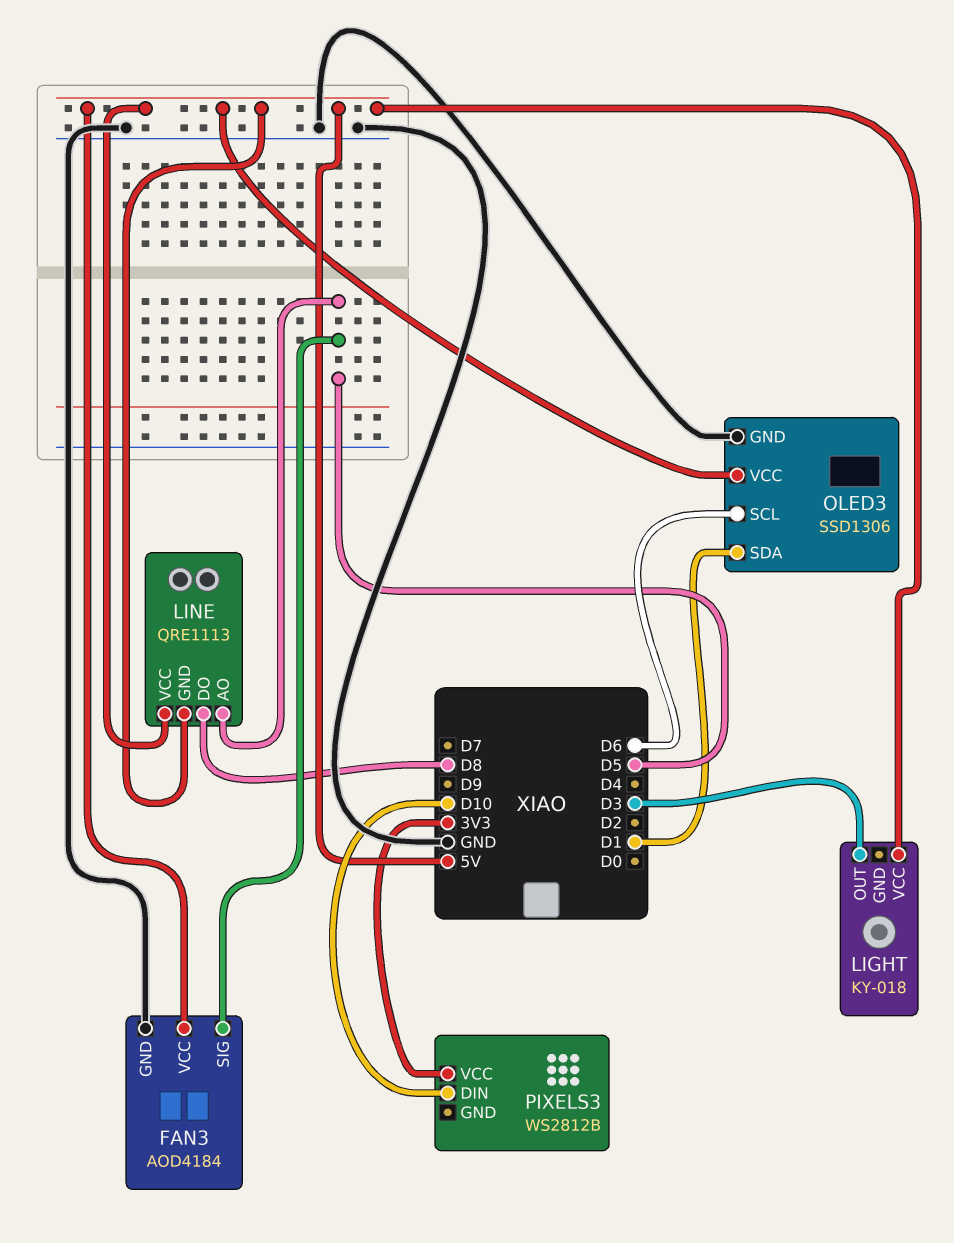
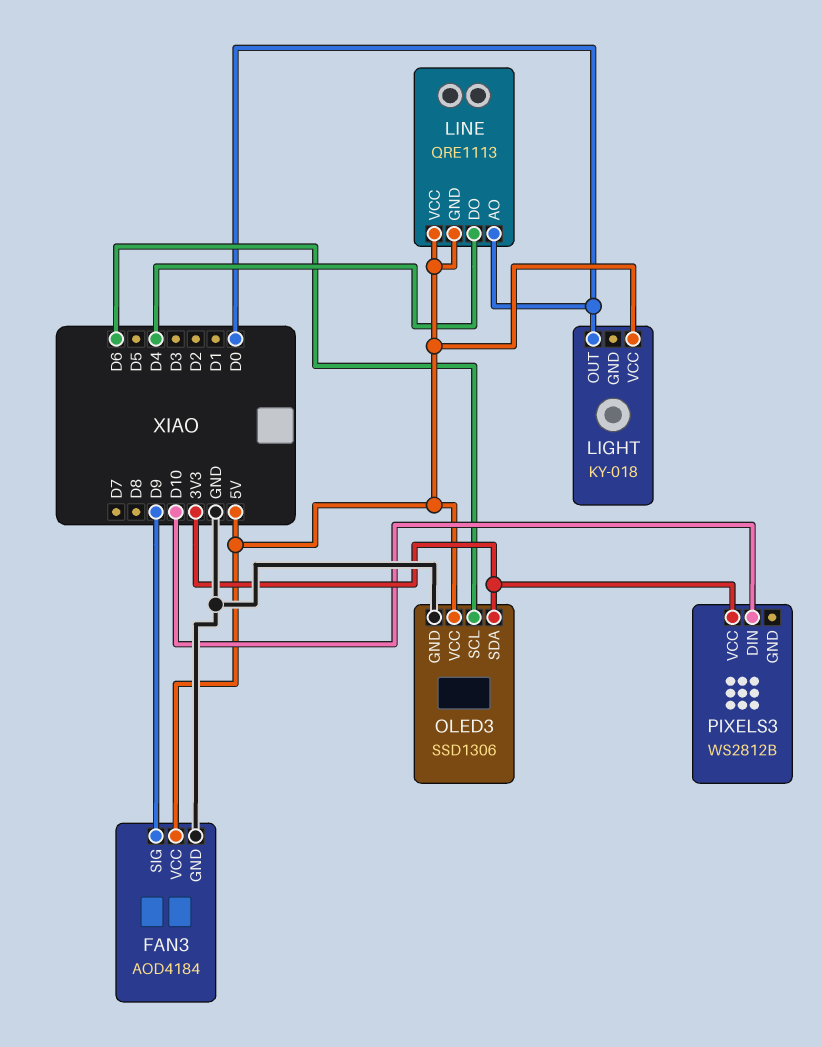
FAN3 pin SIG: D5 -> D9
LIGHT pin OUT: D3 -> D0
LINE pin AO: D5 -> D0
LINE pin DO: D8 -> D4
OLED3 pin SDA: D1 -> 3V3

